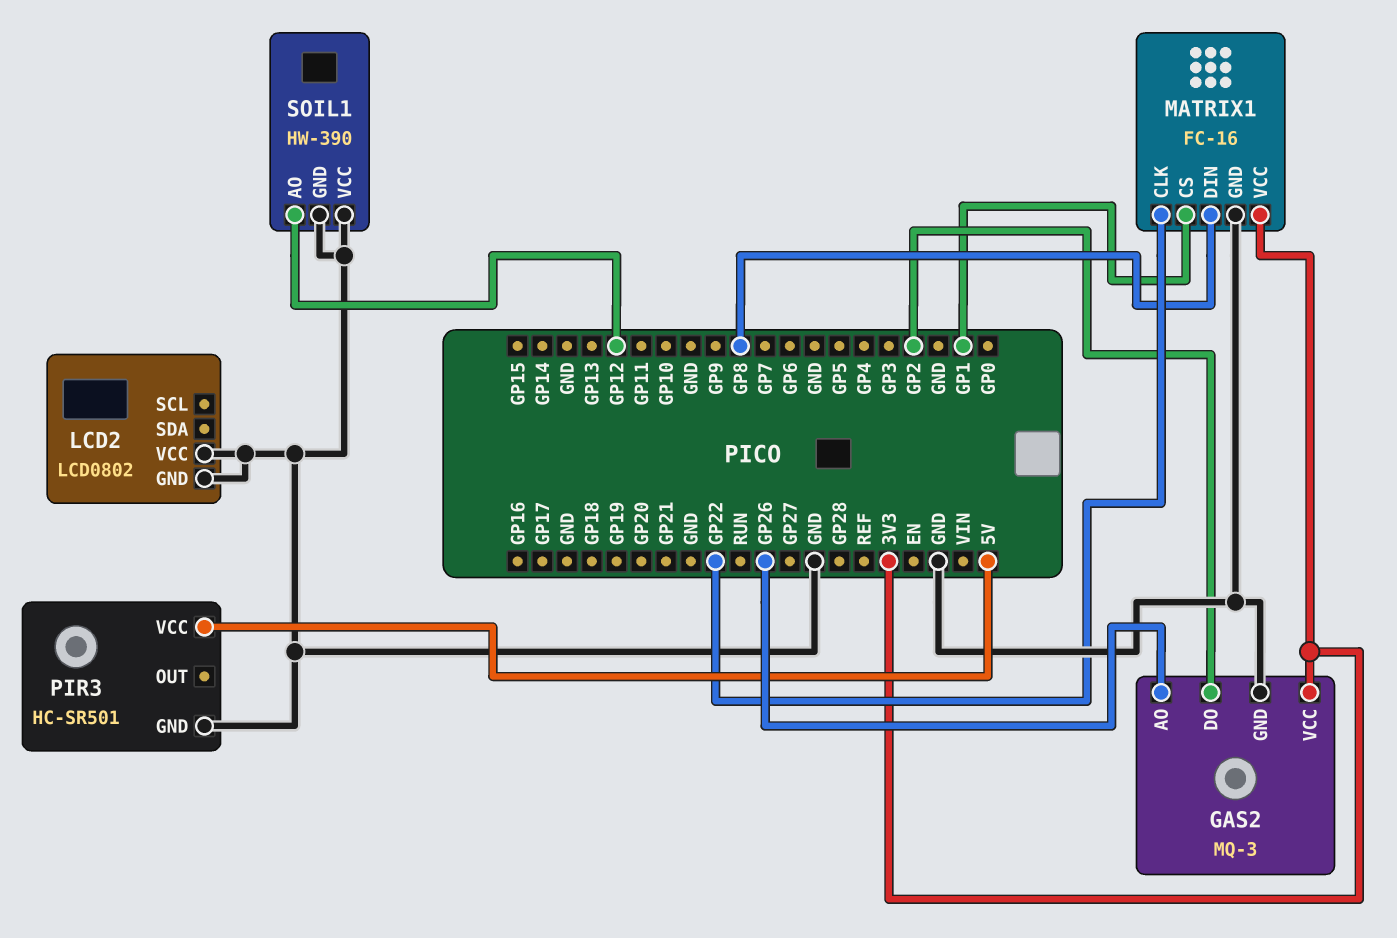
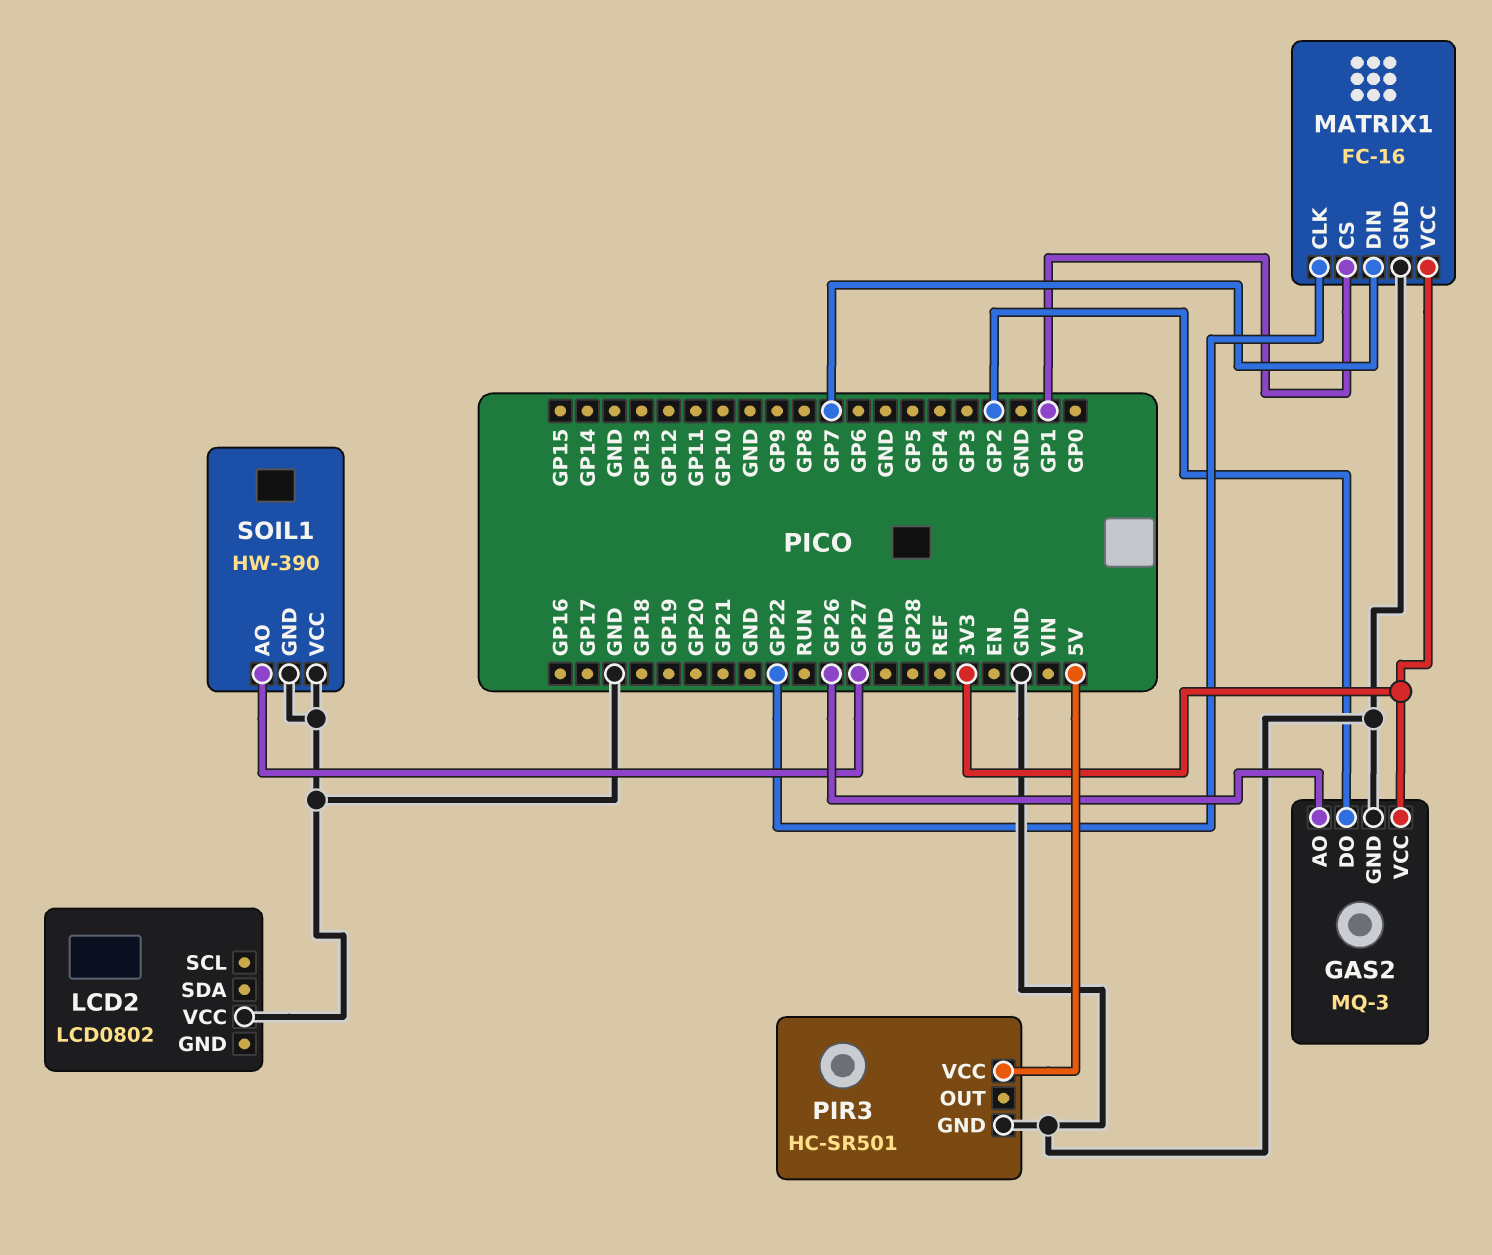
LCD2 pin GND: GND -> none
MATRIX1 pin DIN: GP8 -> GP7
SOIL1 pin AO: GP12 -> GP27

